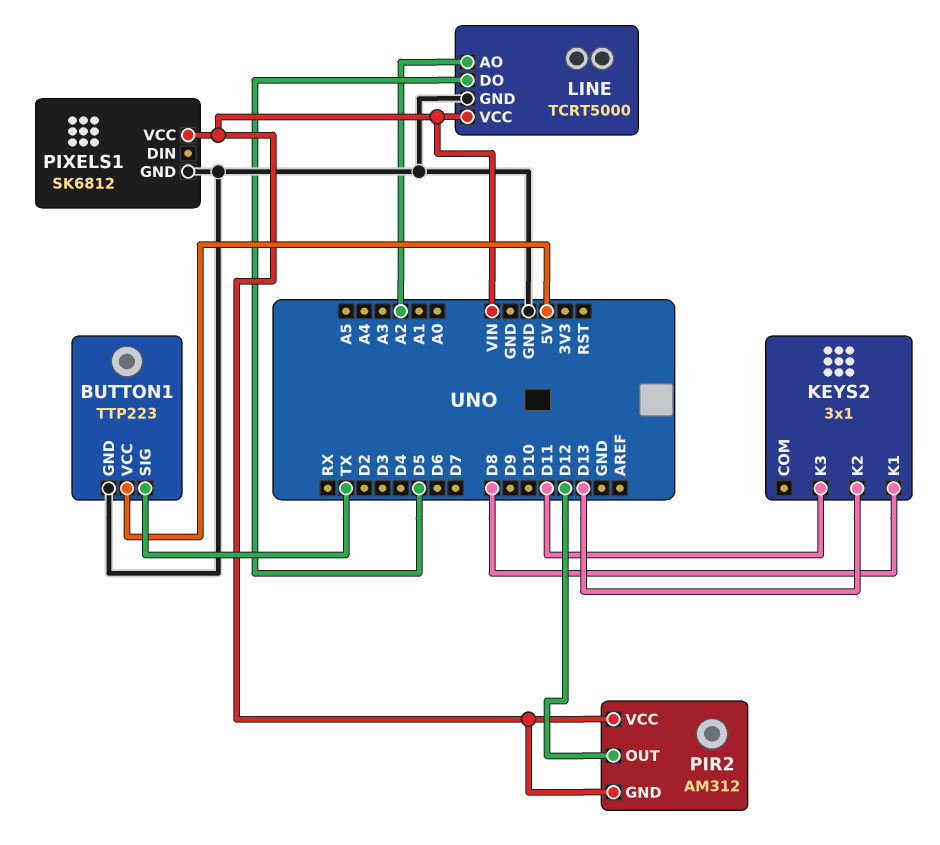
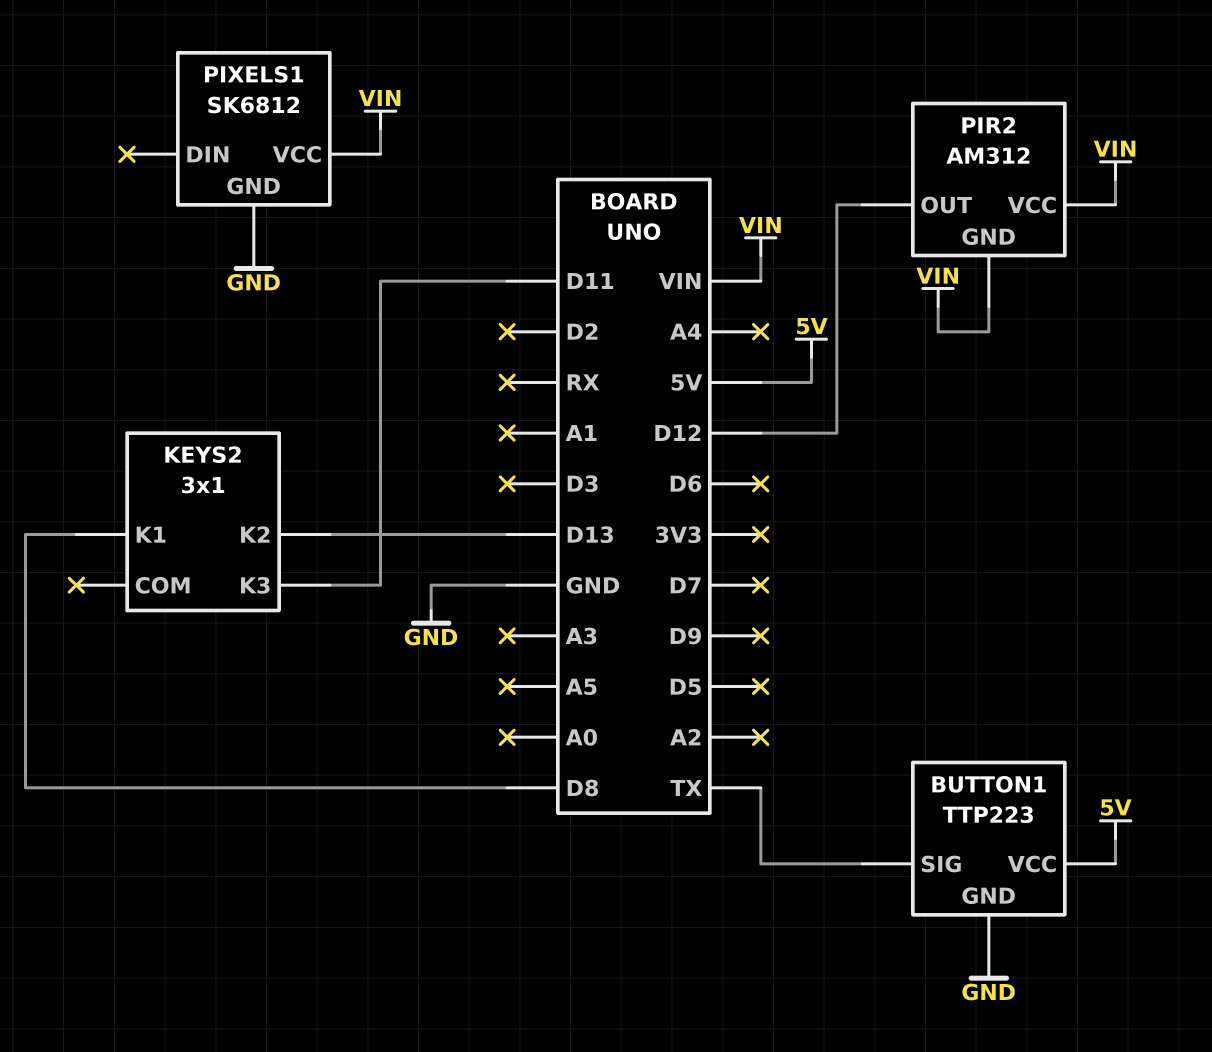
LINE: TCRT5000 -> none
LINE pin AO: A2 -> none
LINE pin DO: D5 -> none
LINE pin GND: GND -> none
LINE pin VCC: VIN -> none

